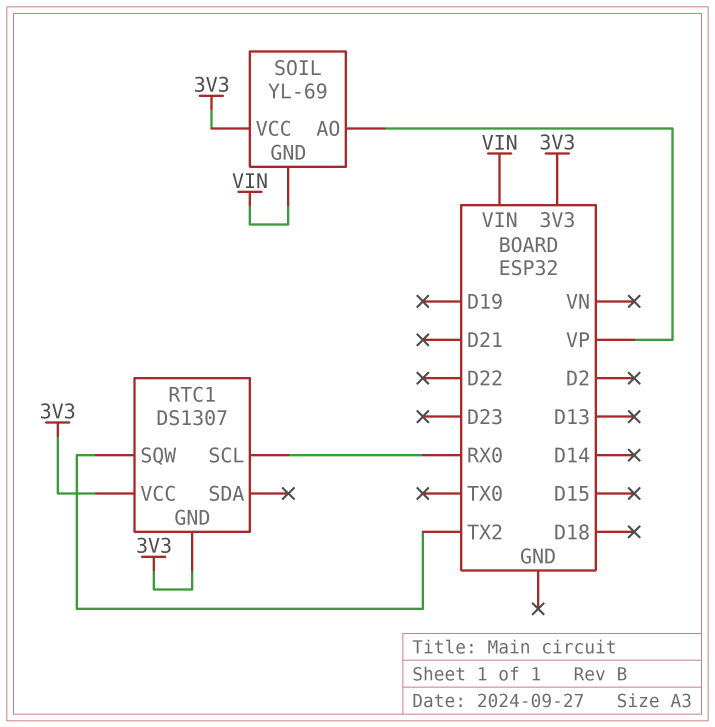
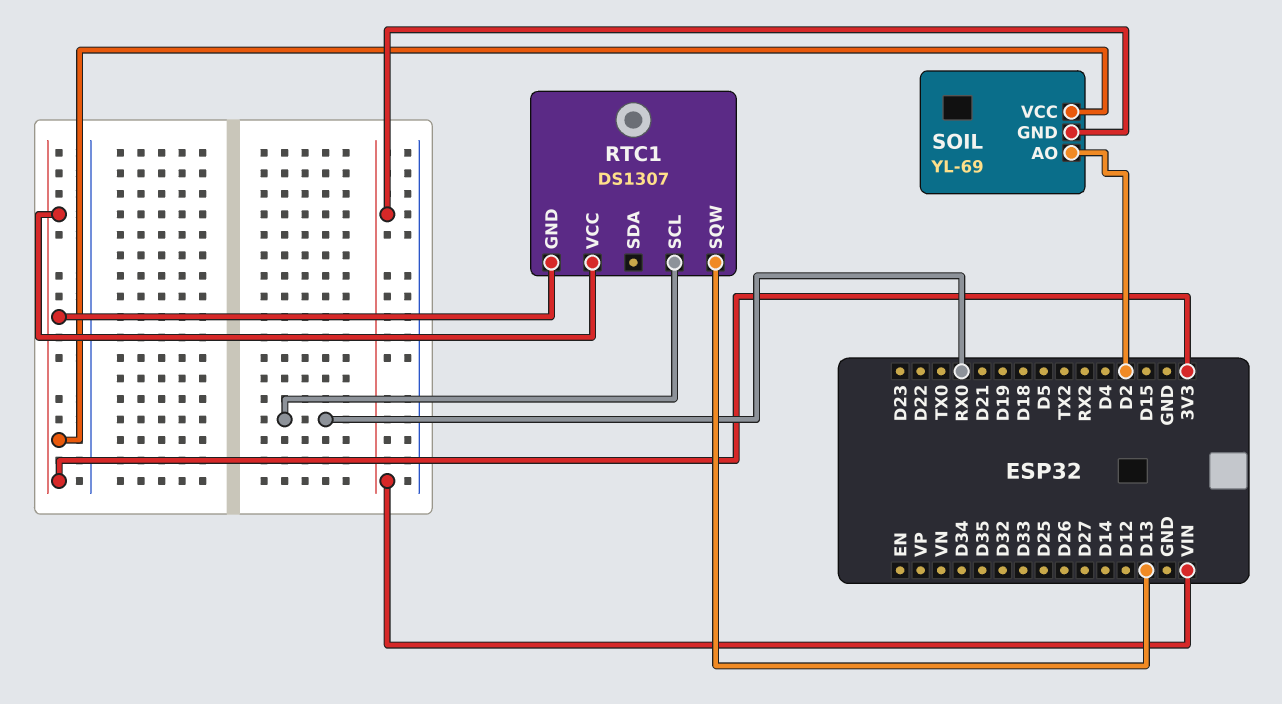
RTC1 pin SQW: TX2 -> D13
SOIL pin AO: VP -> D2

